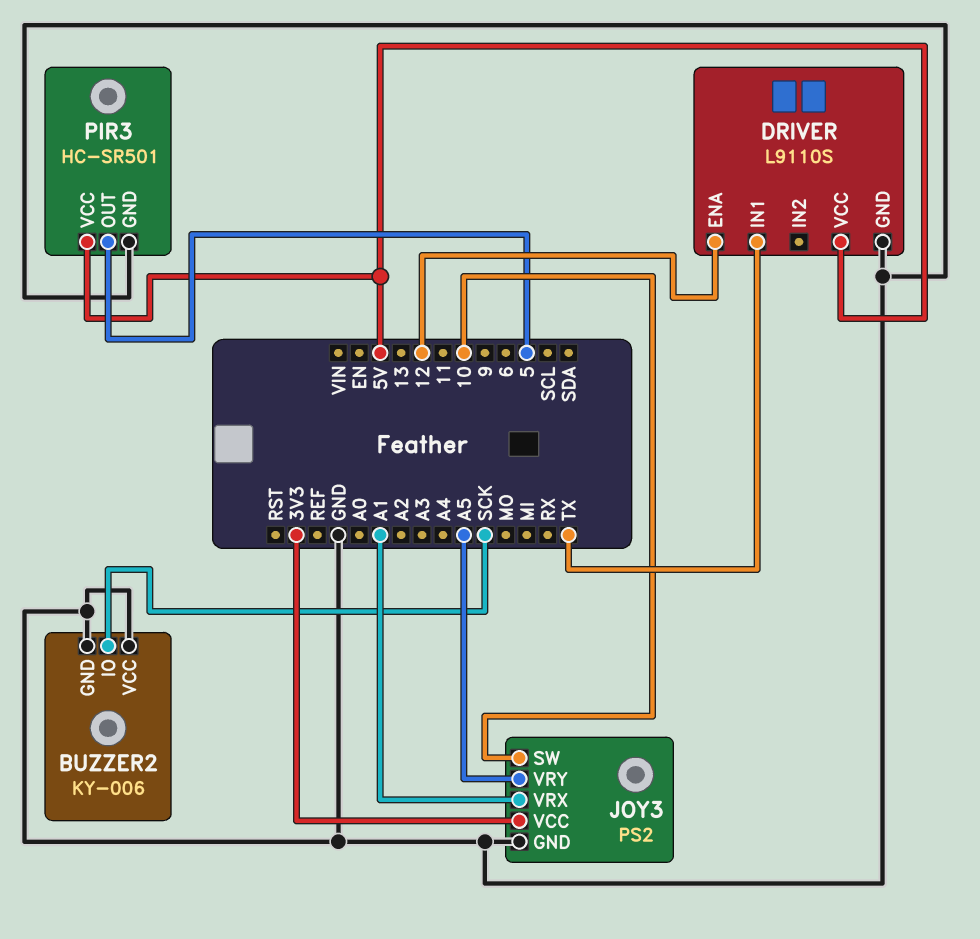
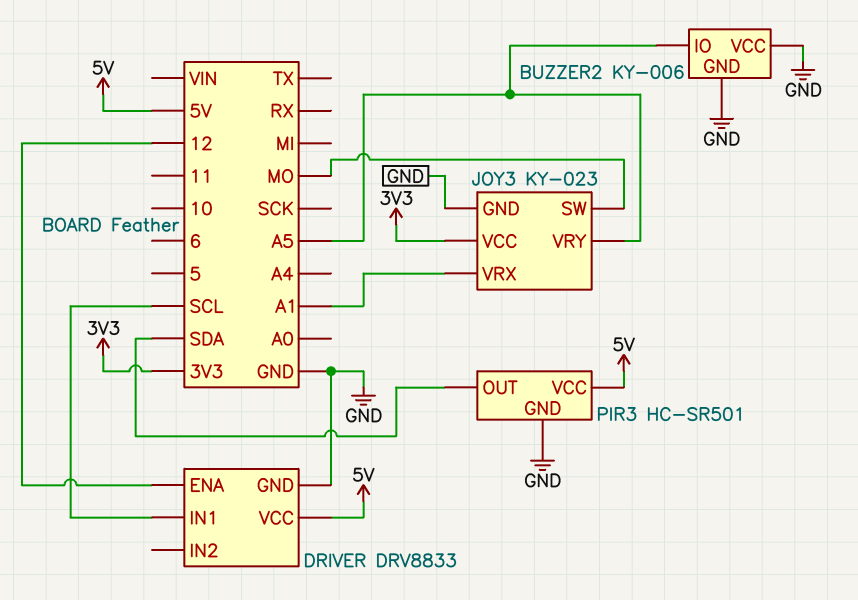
BUZZER2 pin IO: SCK -> A5
DRIVER: L9110S -> DRV8833
DRIVER pin IN1: TX -> SCL
JOY3: PS2 -> KY-023
JOY3 pin SW: 10 -> MO
PIR3 pin OUT: 5 -> SDA

